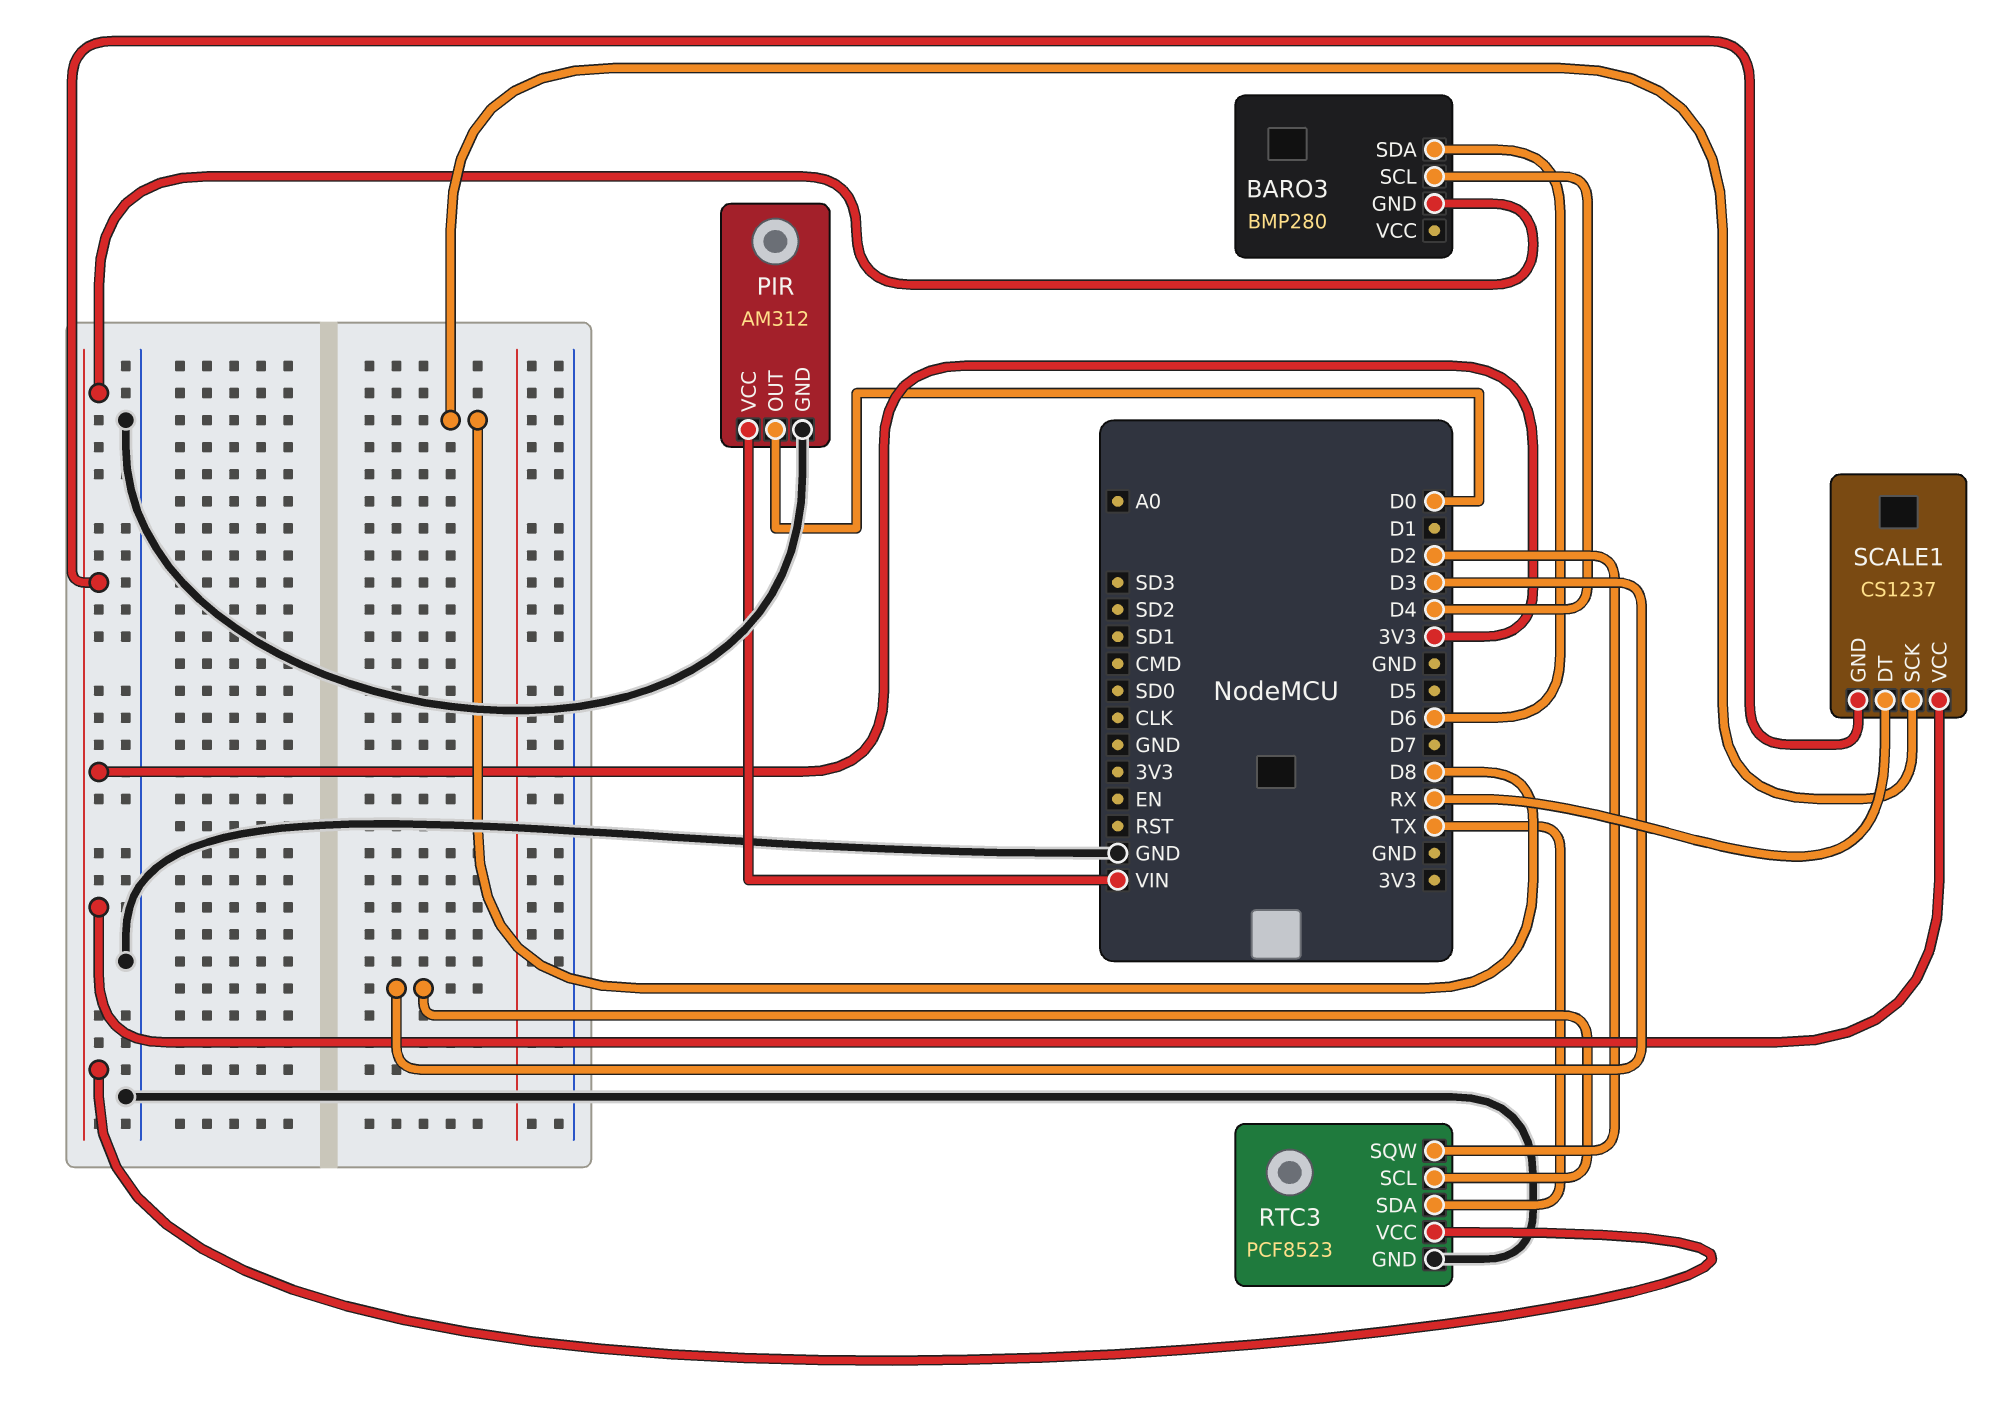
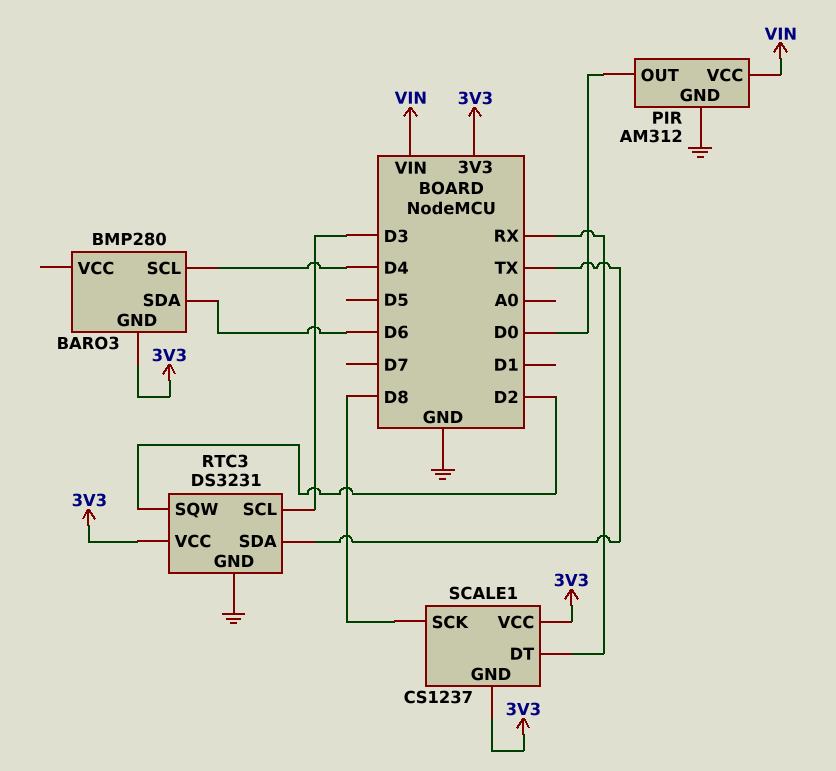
RTC3: PCF8523 -> DS3231

